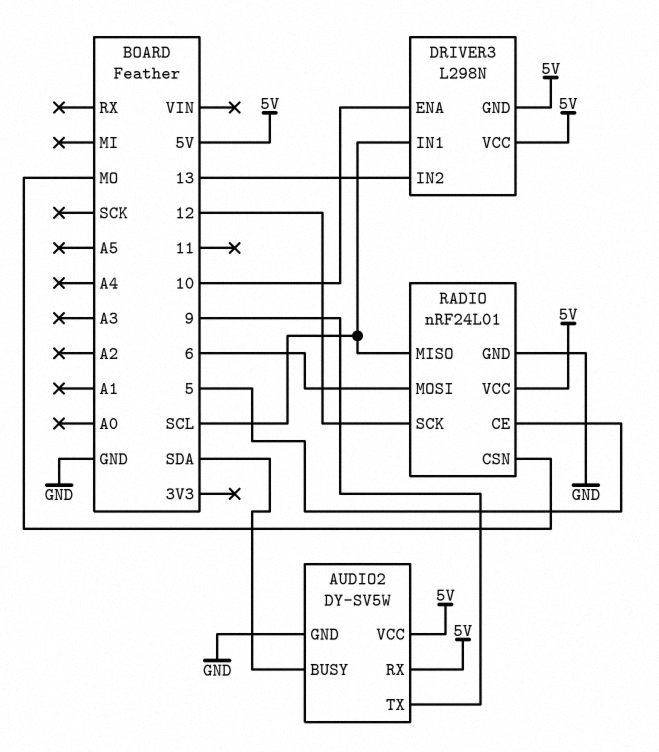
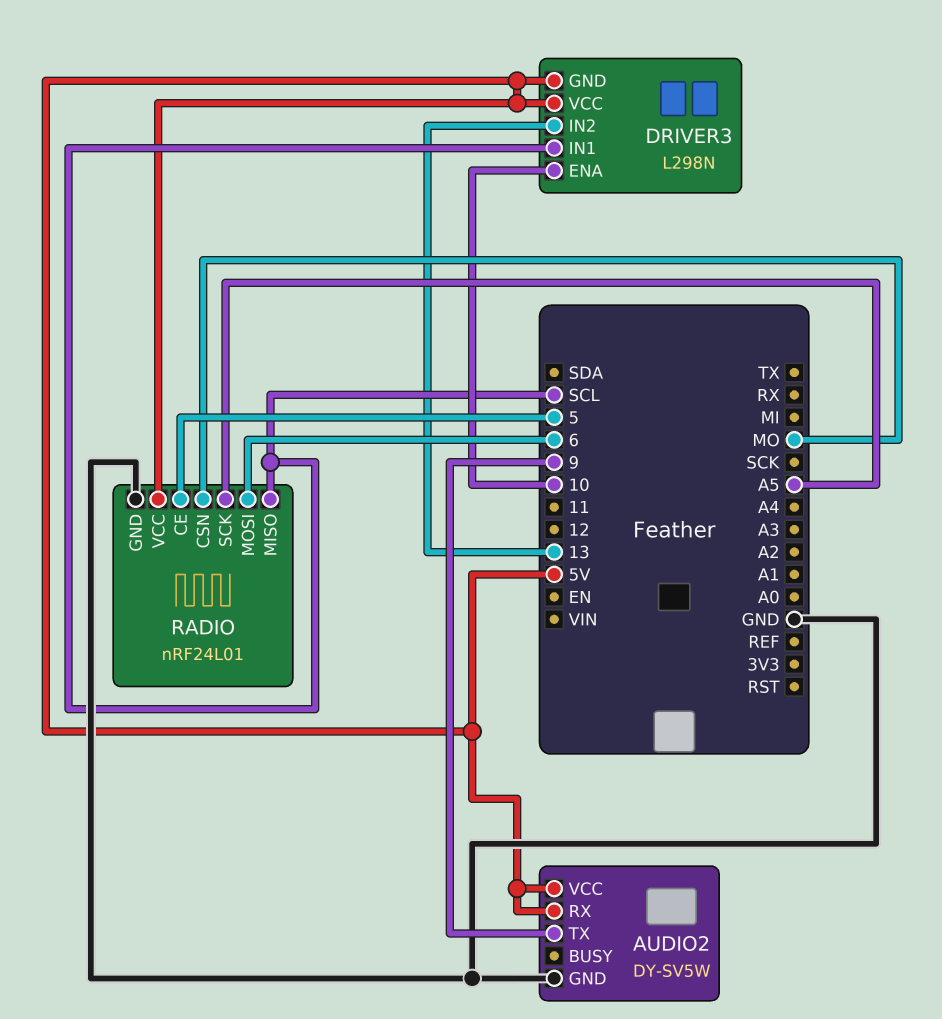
AUDIO2 pin BUSY: SDA -> none
RADIO pin SCK: 12 -> A5

